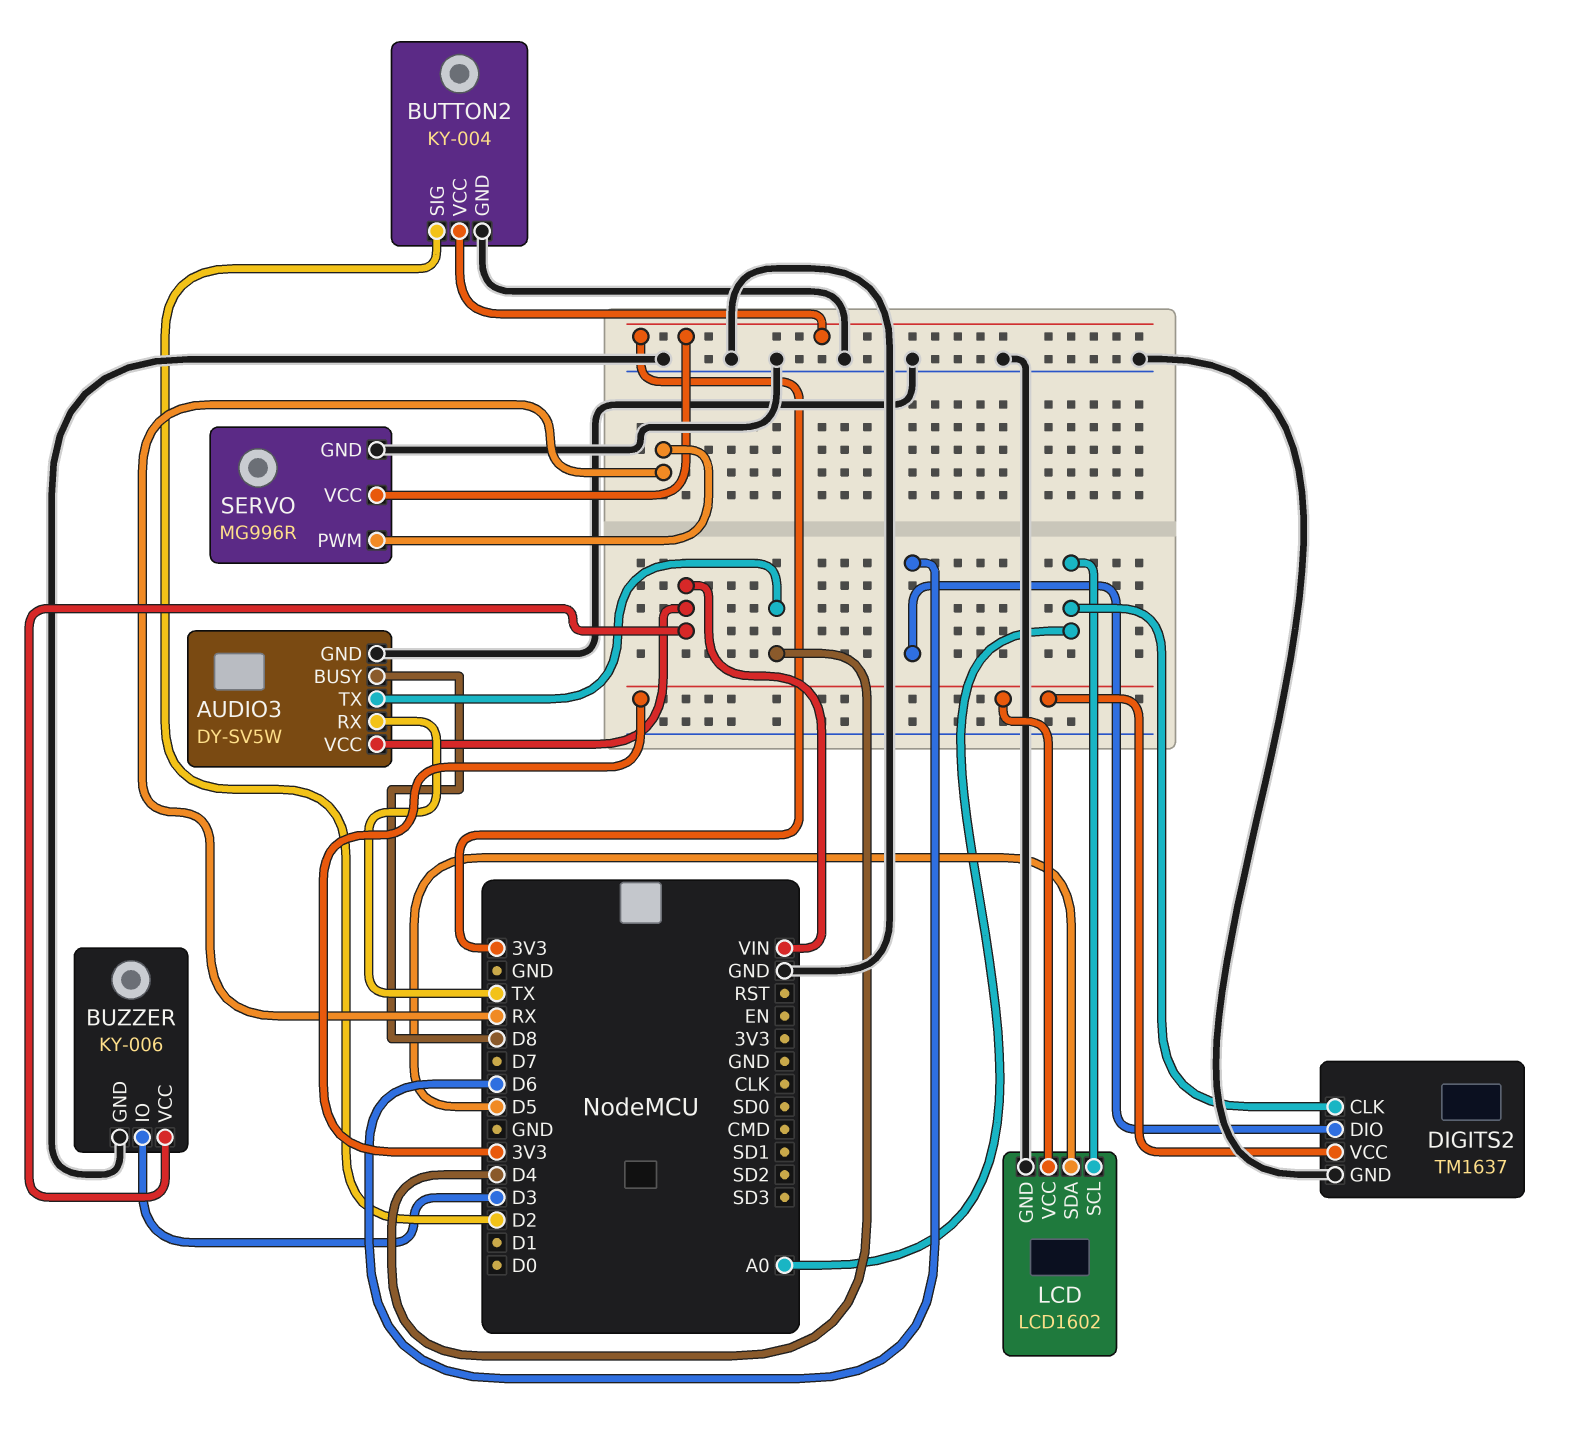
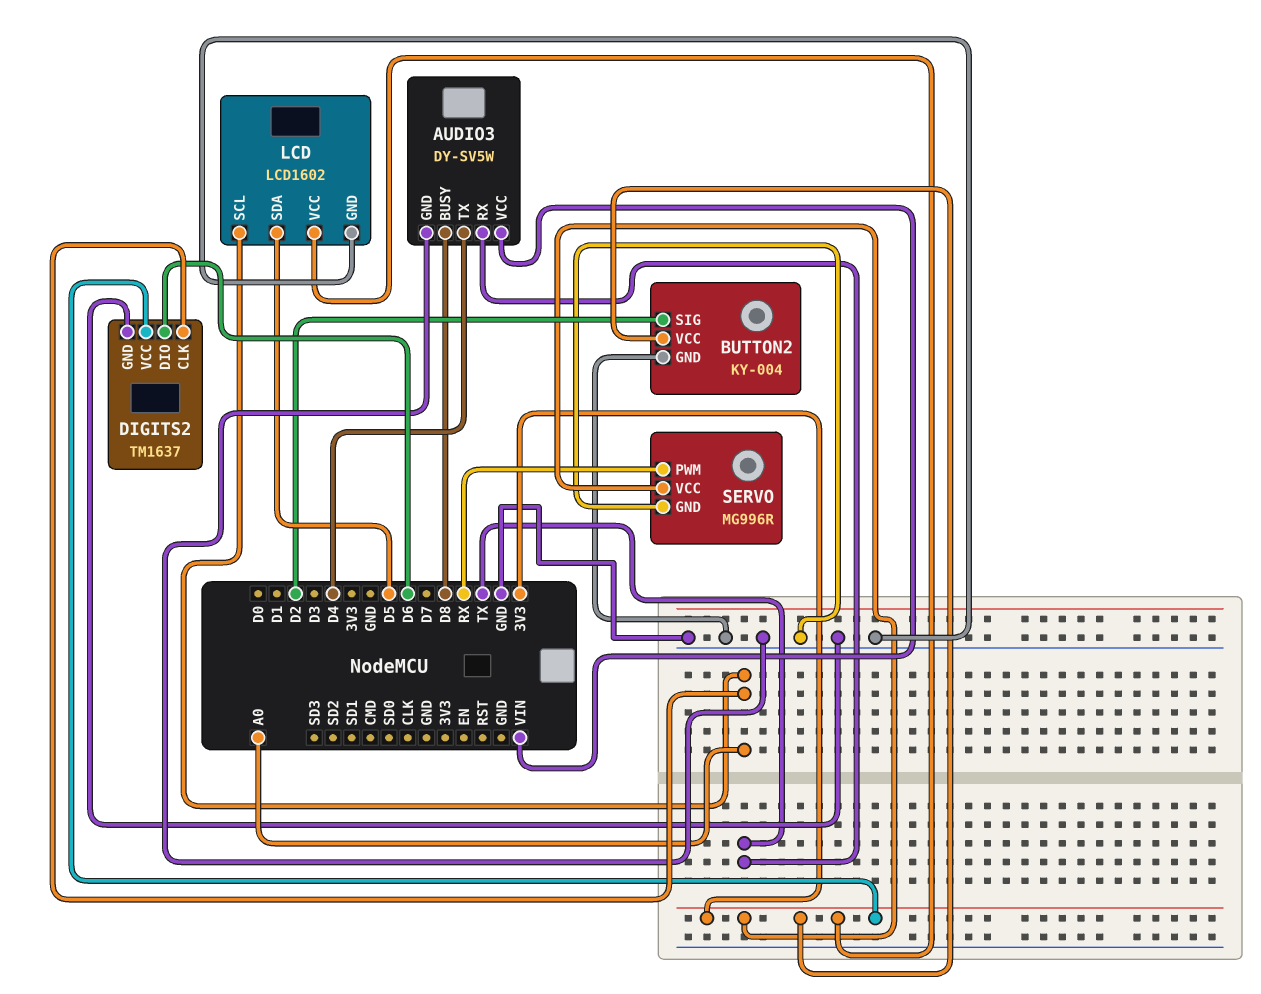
BUZZER: KY-006 -> none
BUZZER pin GND: GND -> none
BUZZER pin IO: D3 -> none
BUZZER pin VCC: VIN -> none

